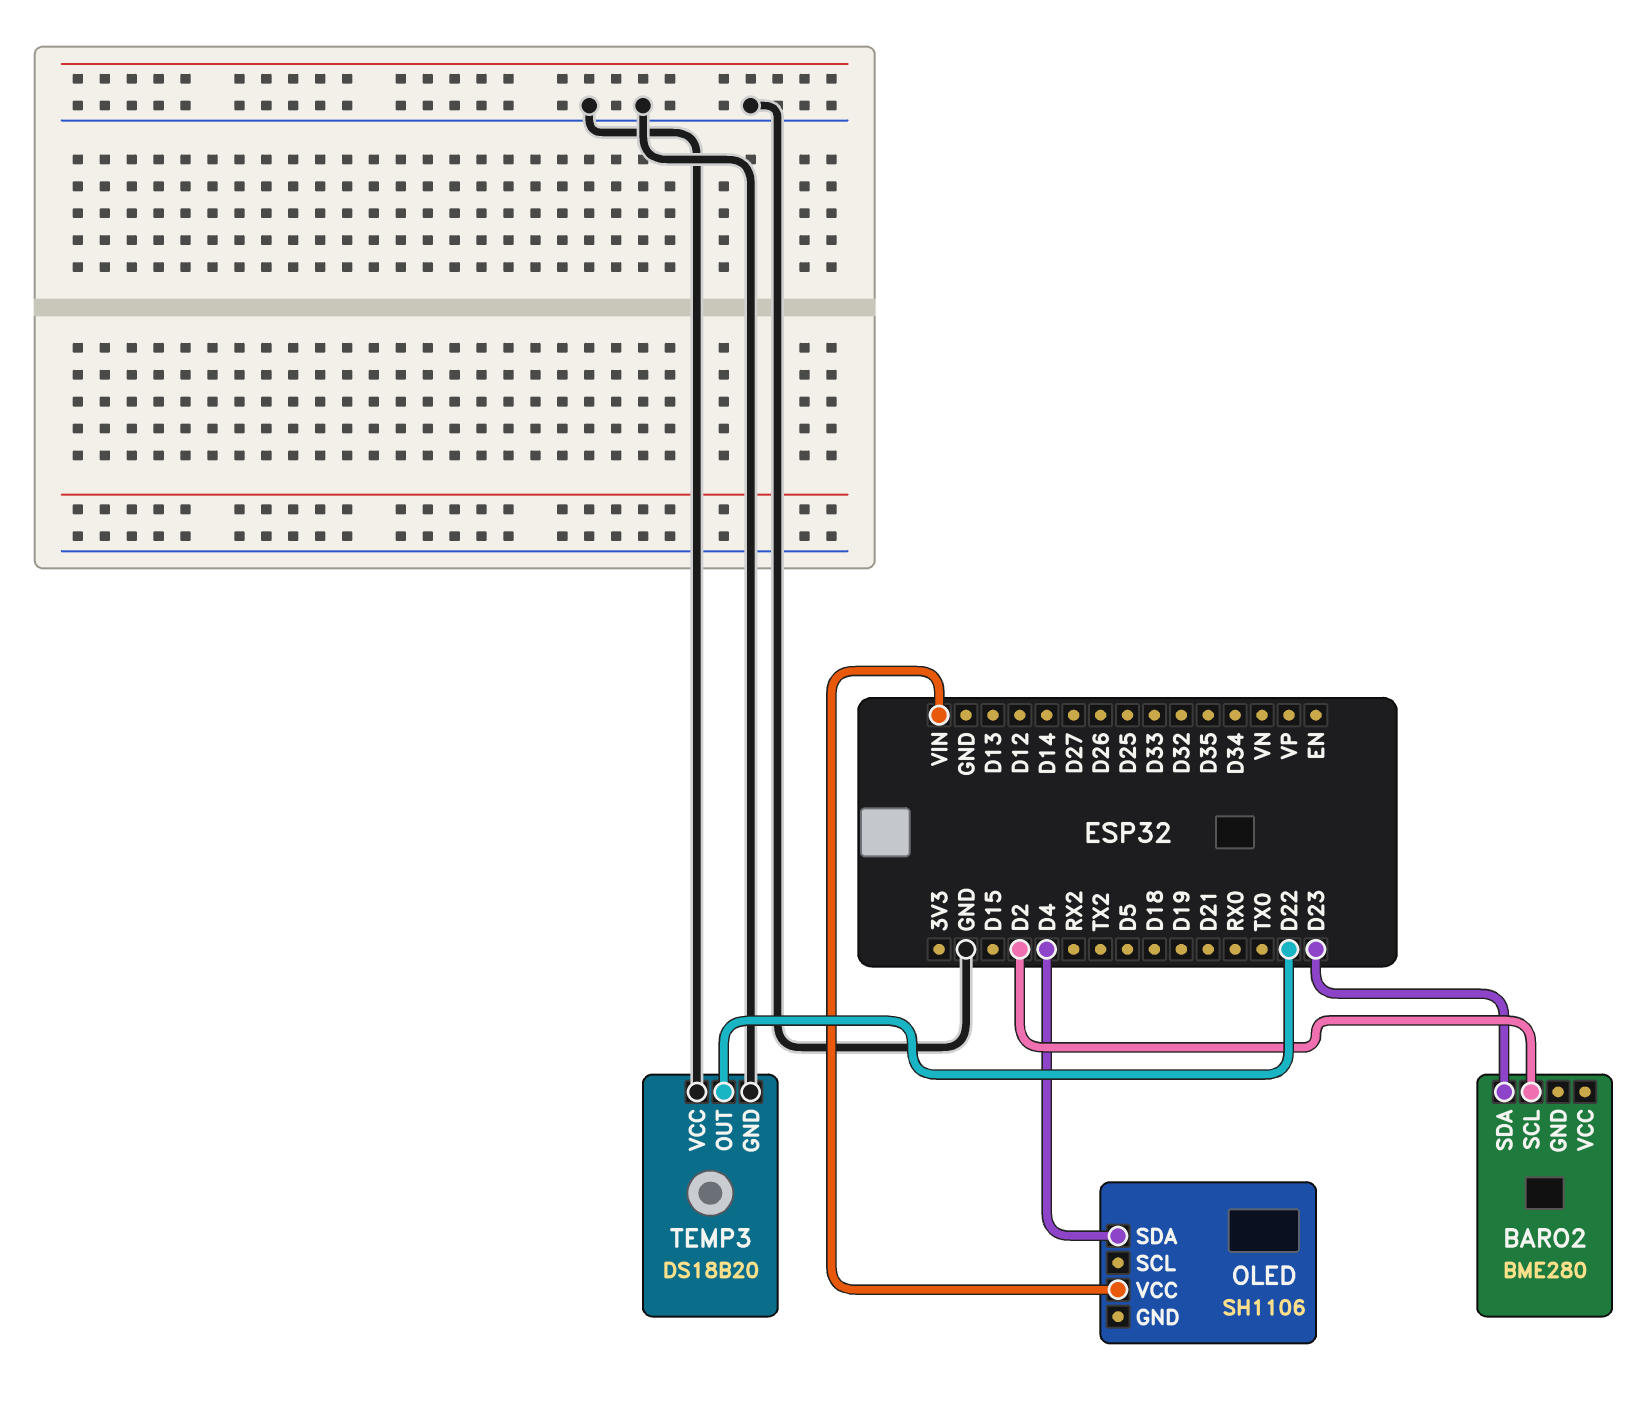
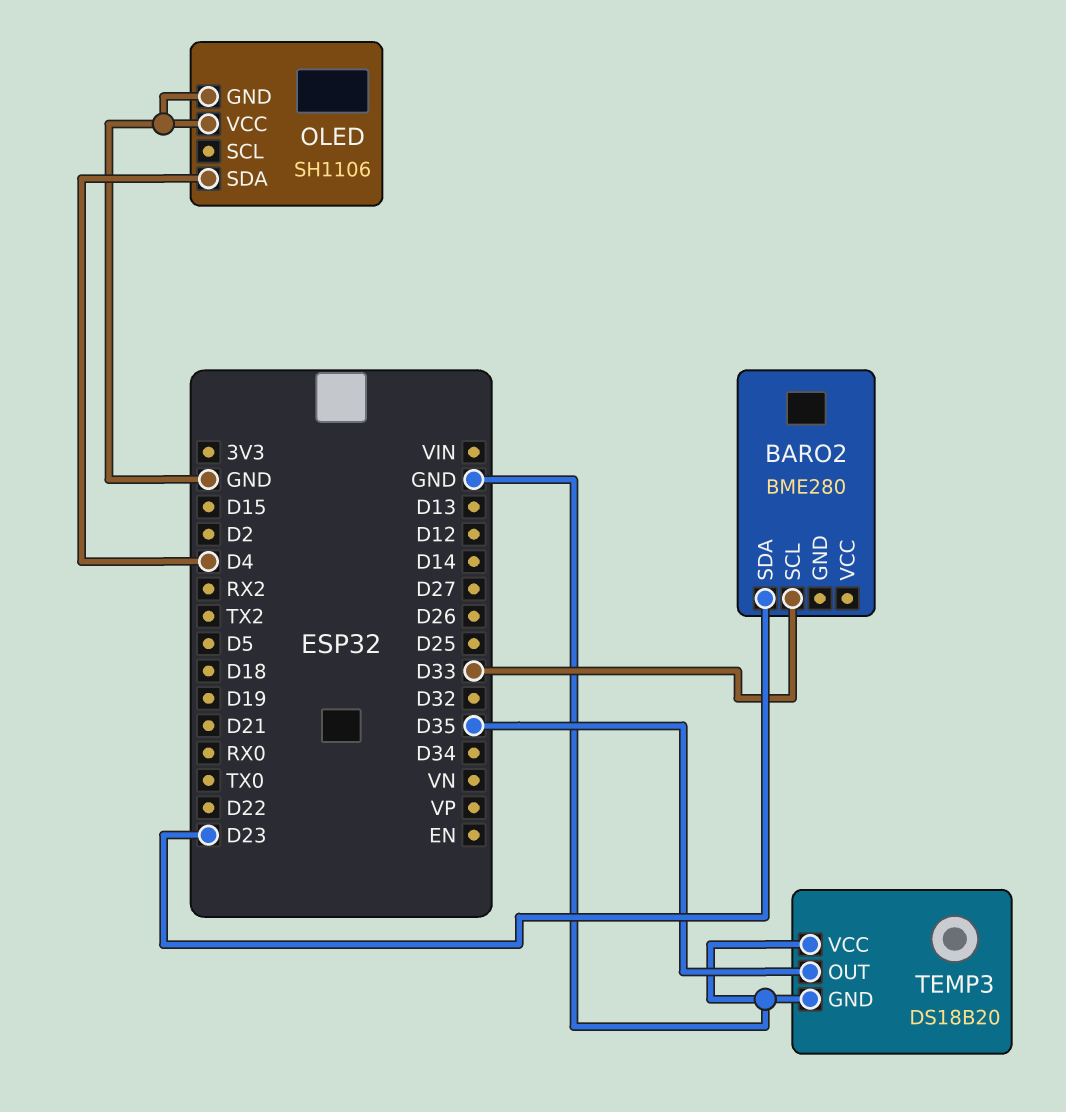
BARO2 pin SCL: D2 -> D33
OLED pin GND: none -> GND
OLED pin VCC: VIN -> GND
TEMP3 pin OUT: D22 -> D35

